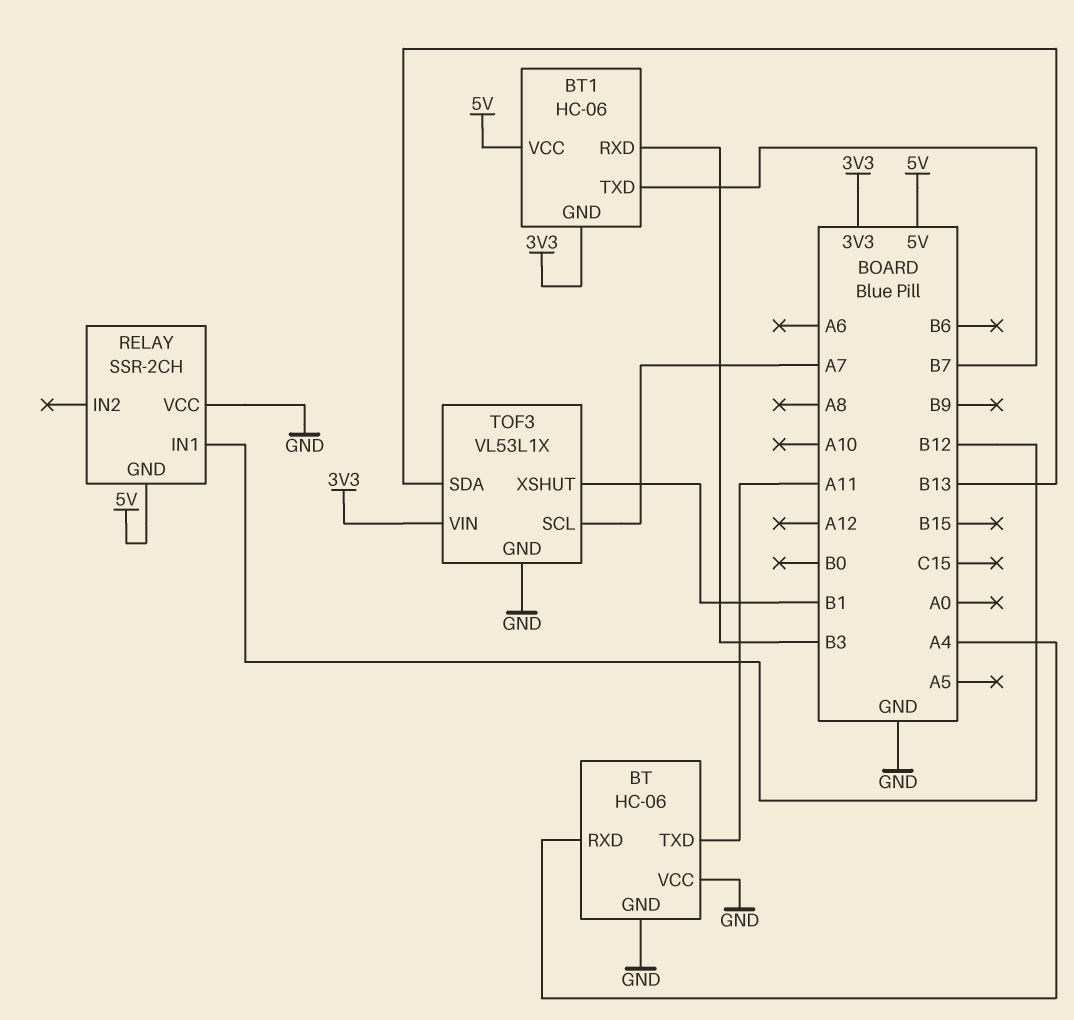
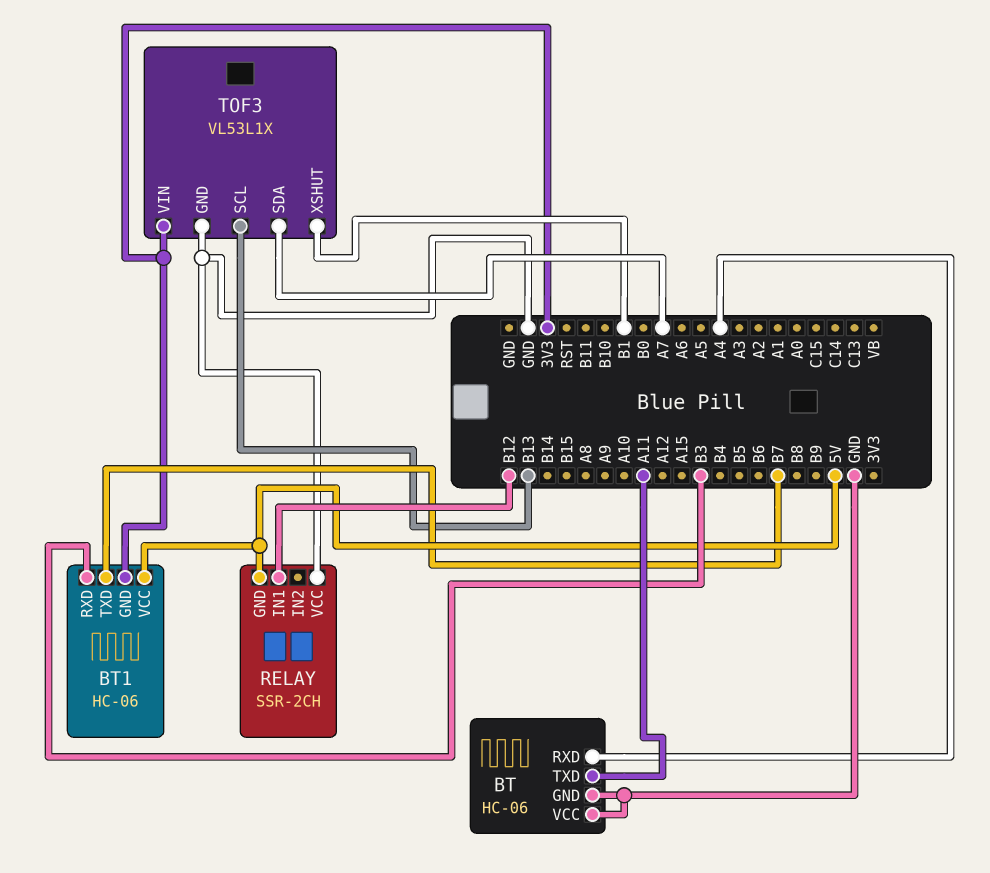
TOF3 pin SCL: A7 -> B13
TOF3 pin SDA: B13 -> A7

